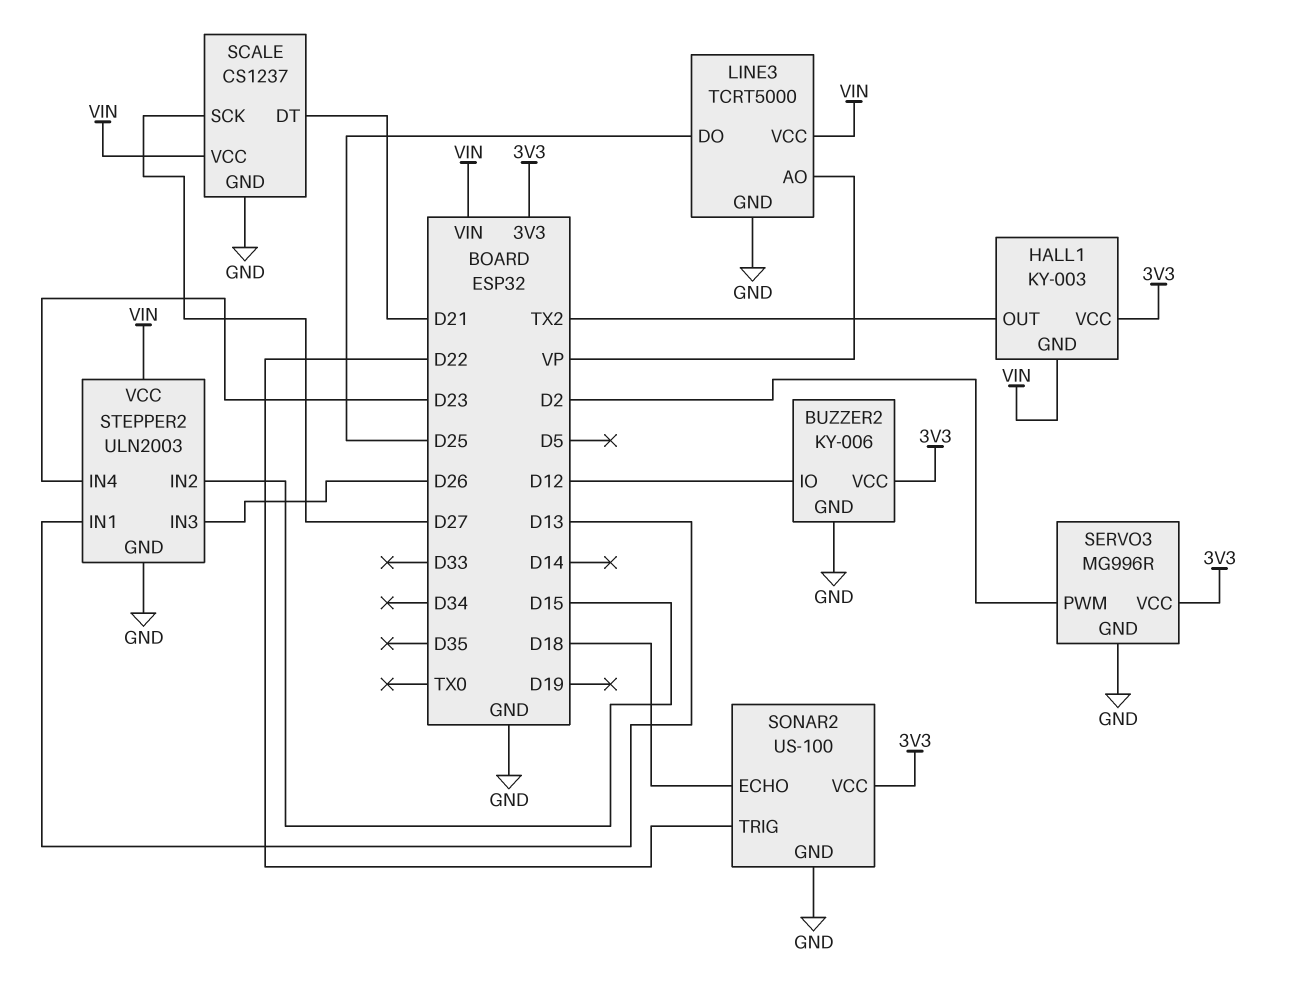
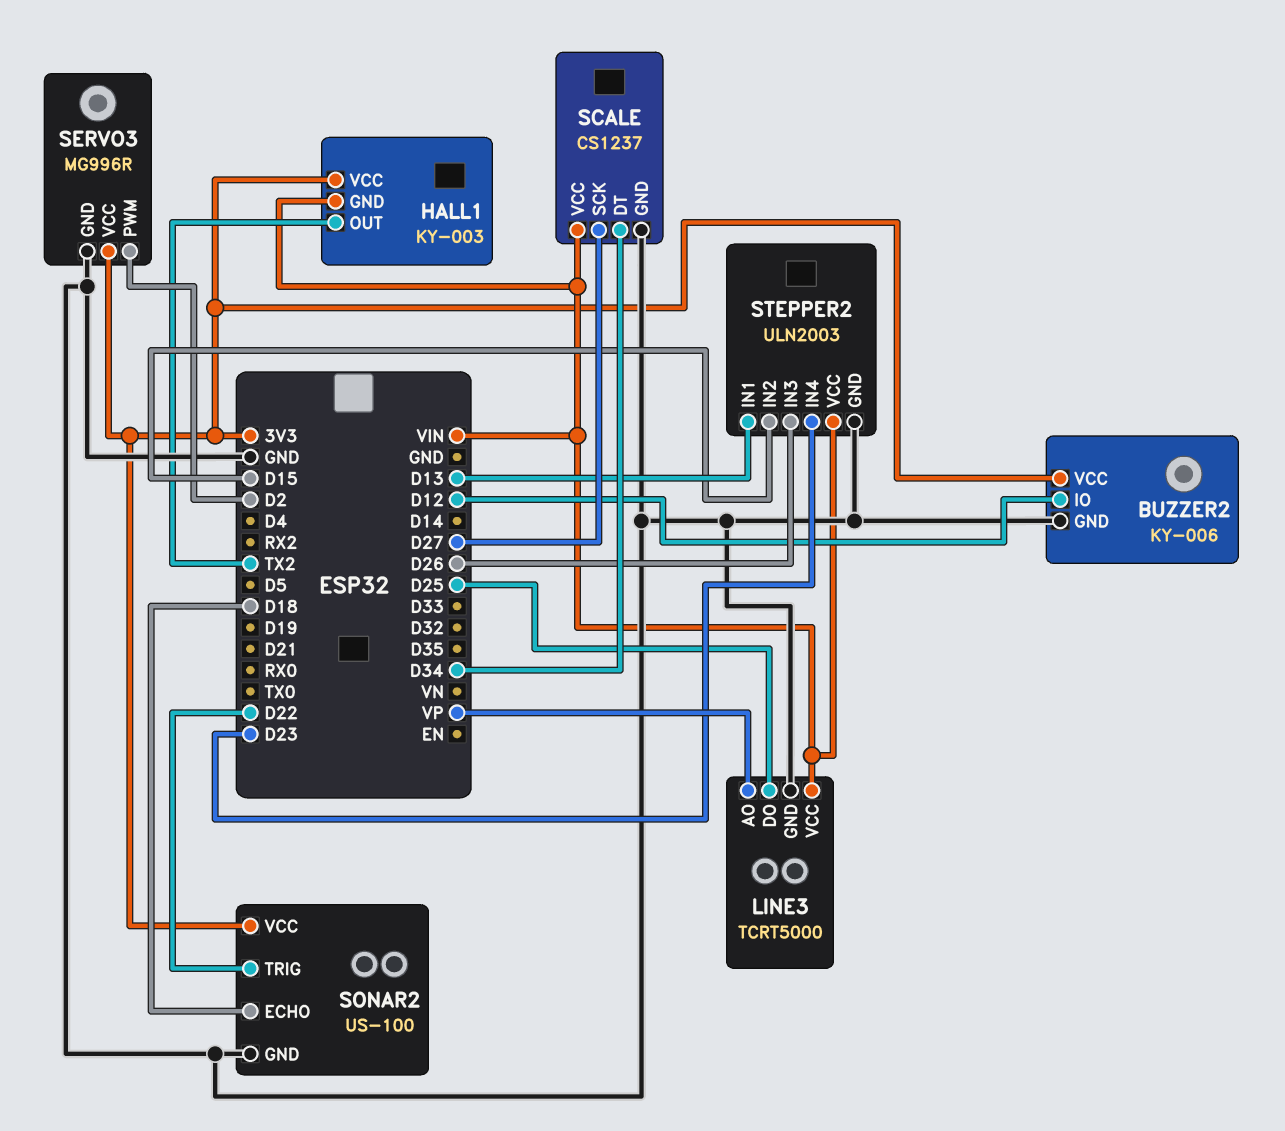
SCALE pin DT: D21 -> D34

